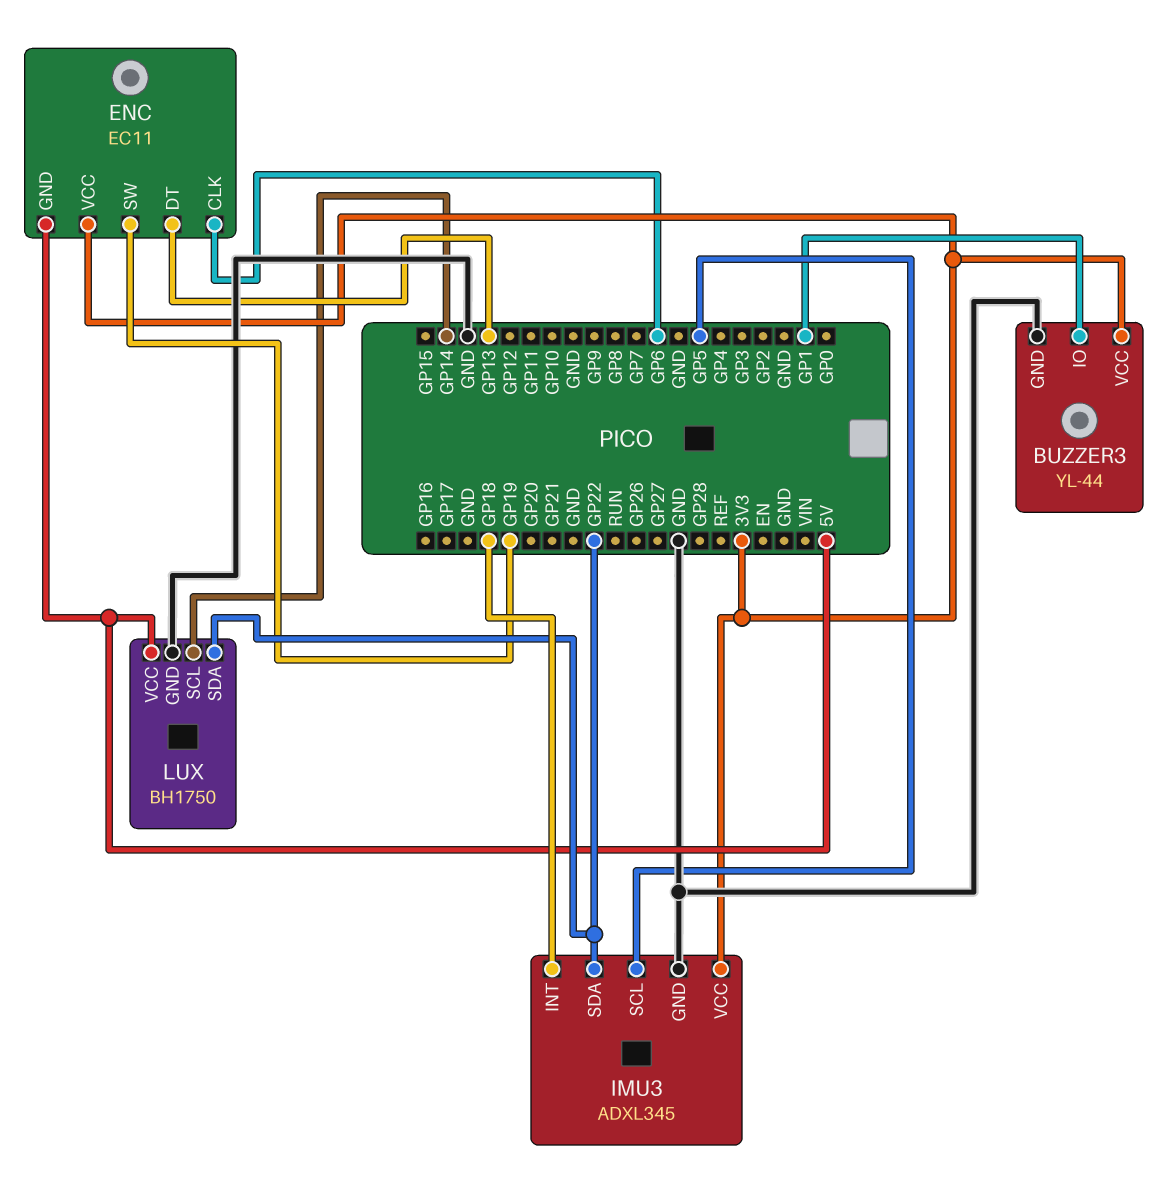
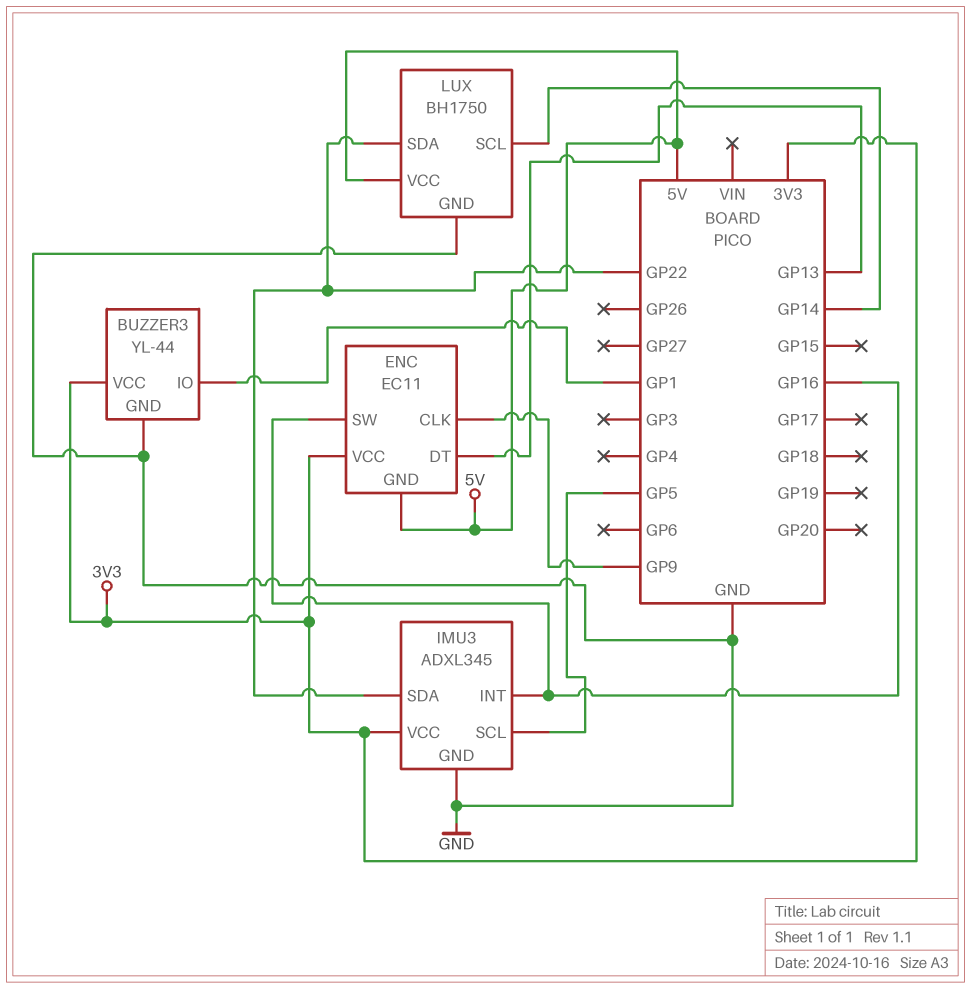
ENC pin CLK: GP6 -> GP9
ENC pin SW: GP19 -> GP16
IMU3 pin INT: GP18 -> GP16

